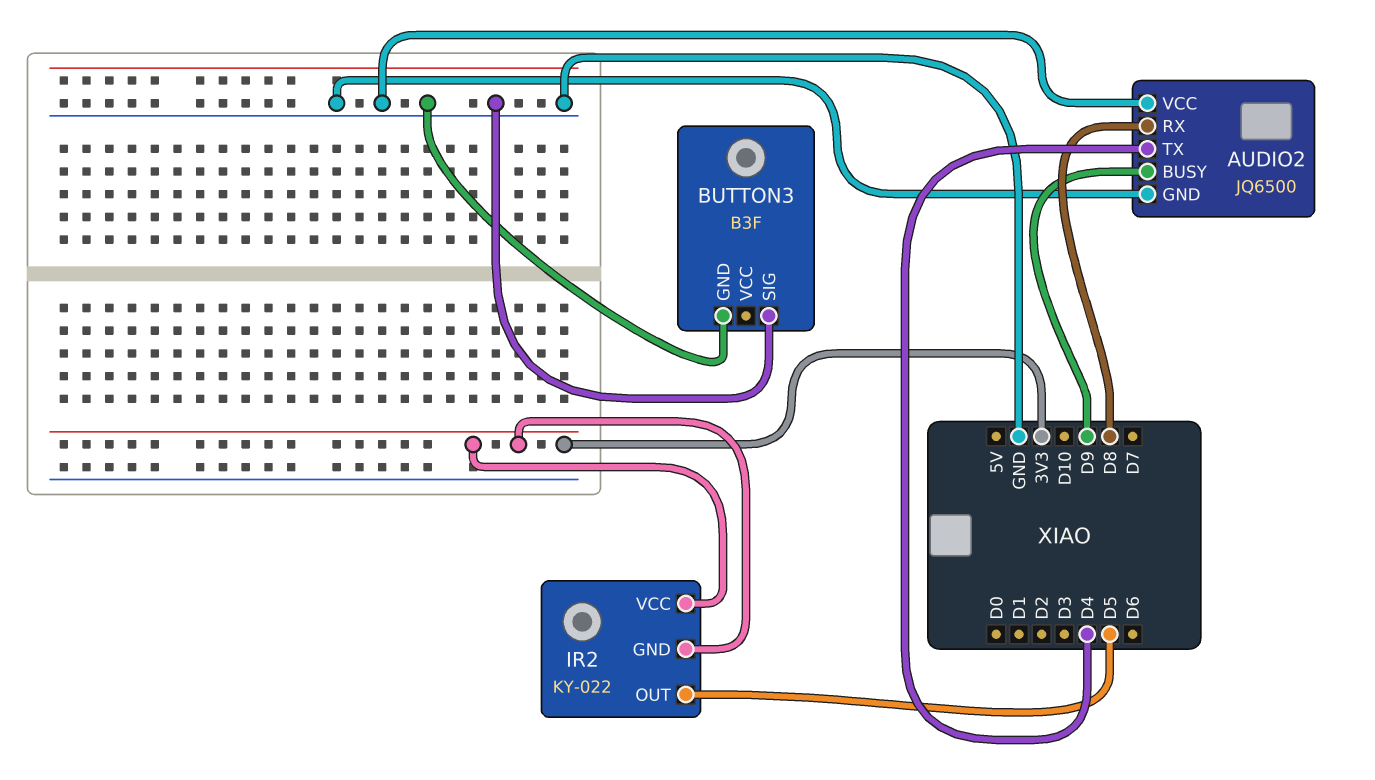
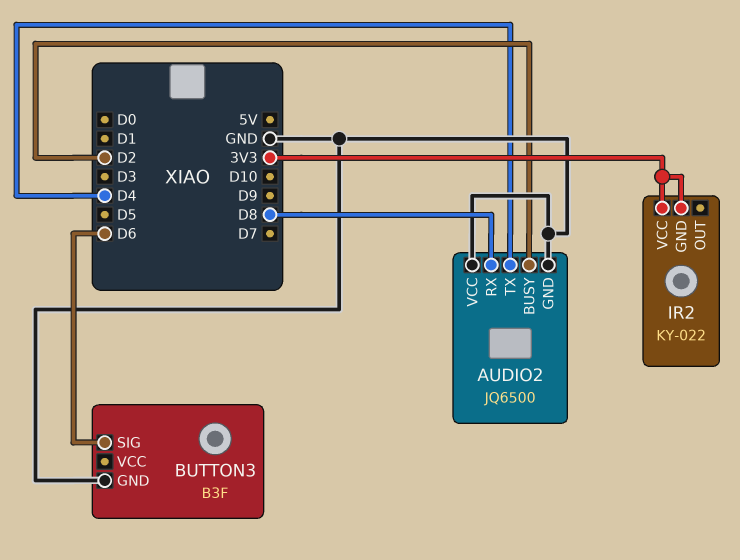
AUDIO2 pin BUSY: D9 -> D2
BUTTON3 pin SIG: GND -> D6
IR2 pin OUT: D5 -> none

